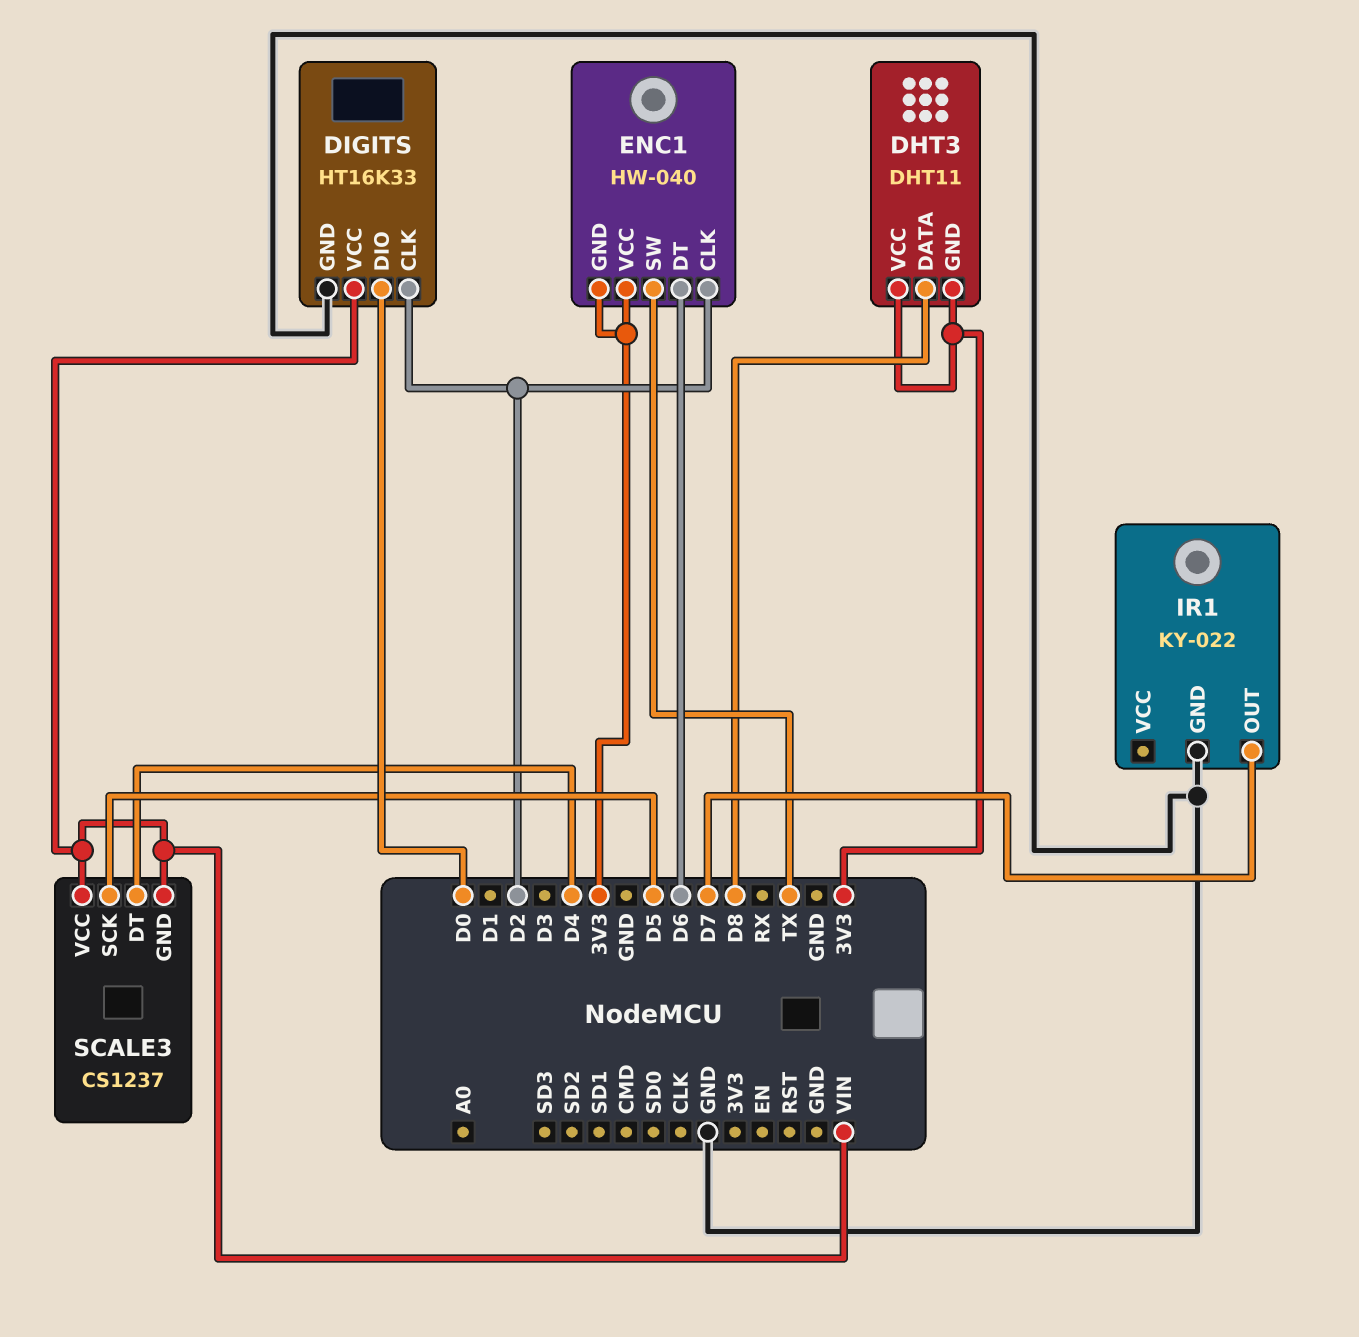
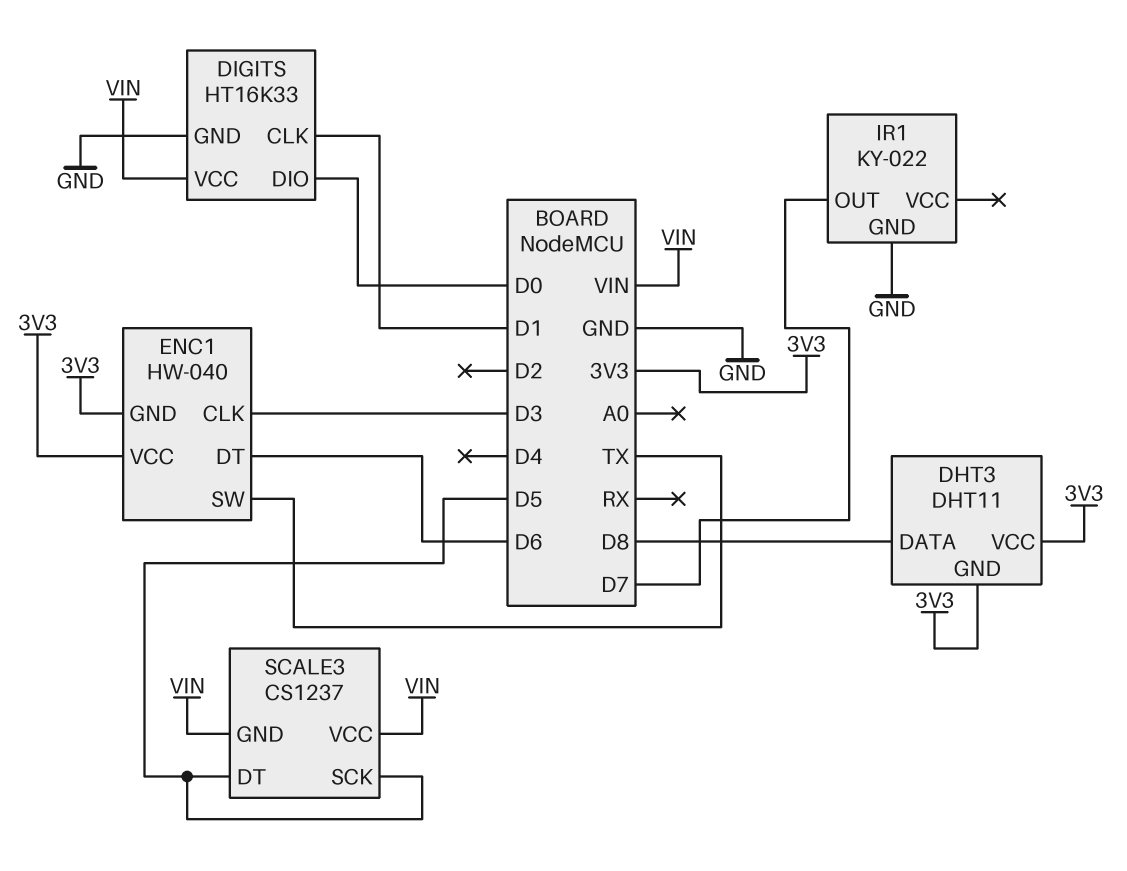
DIGITS pin CLK: D2 -> D1
ENC1 pin CLK: D2 -> D3
SCALE3 pin DT: D4 -> D5

